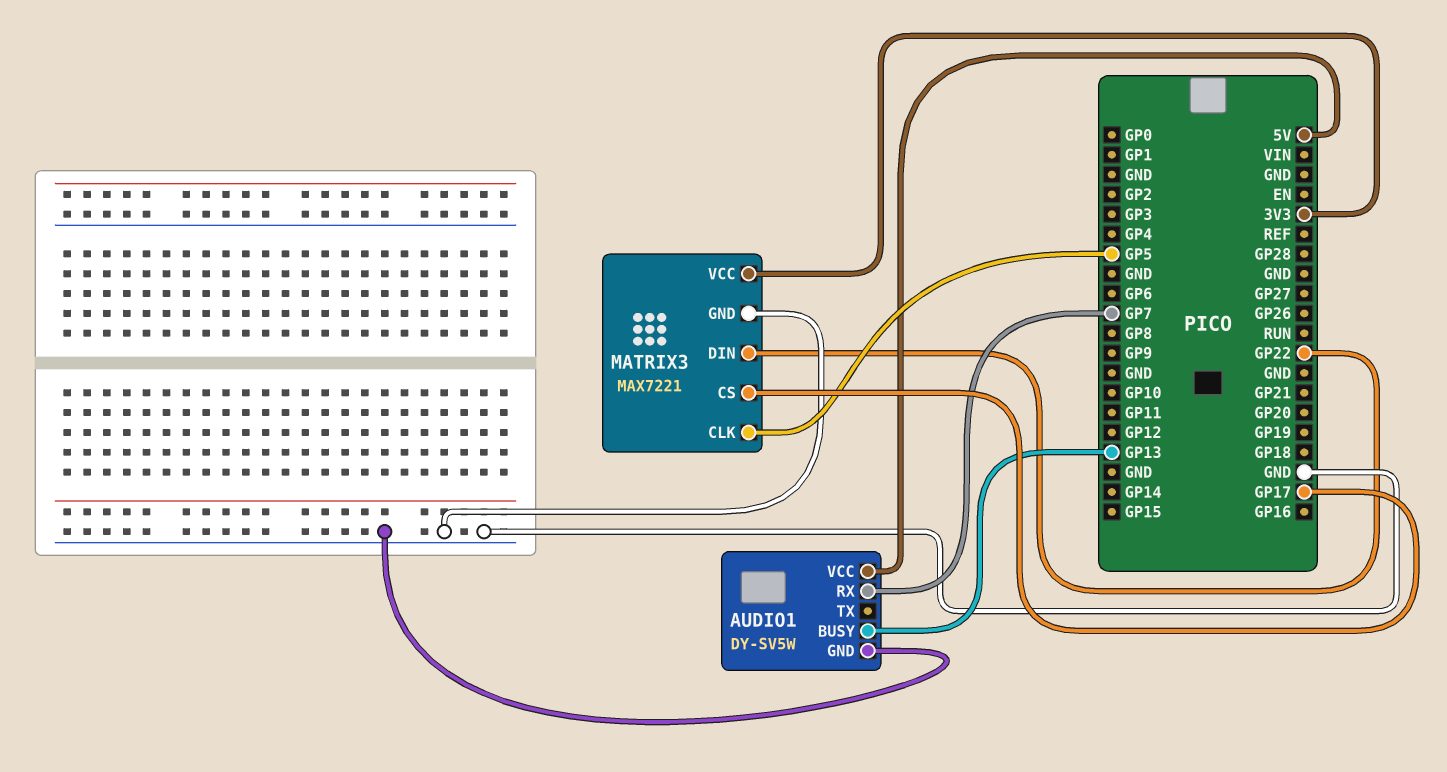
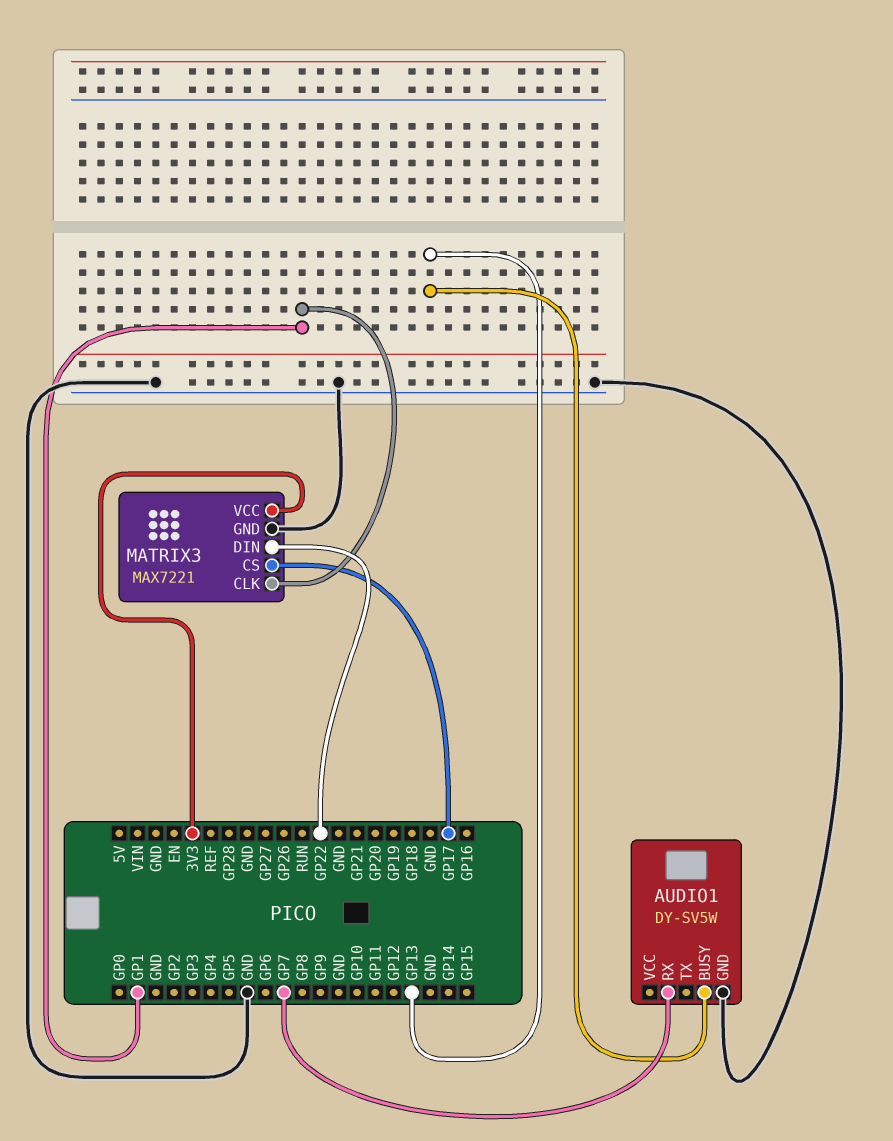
AUDIO1 pin VCC: 5V -> none
MATRIX3 pin CLK: GP5 -> GP1

